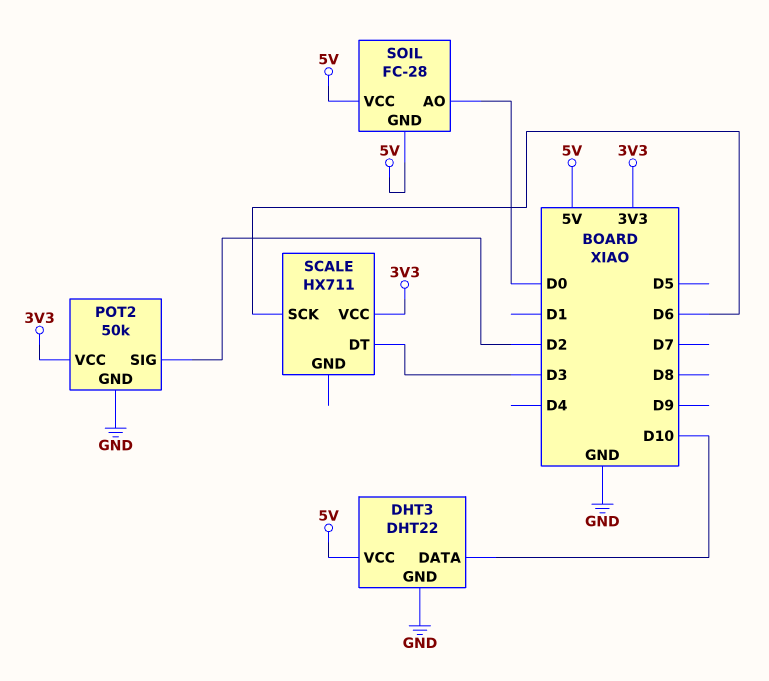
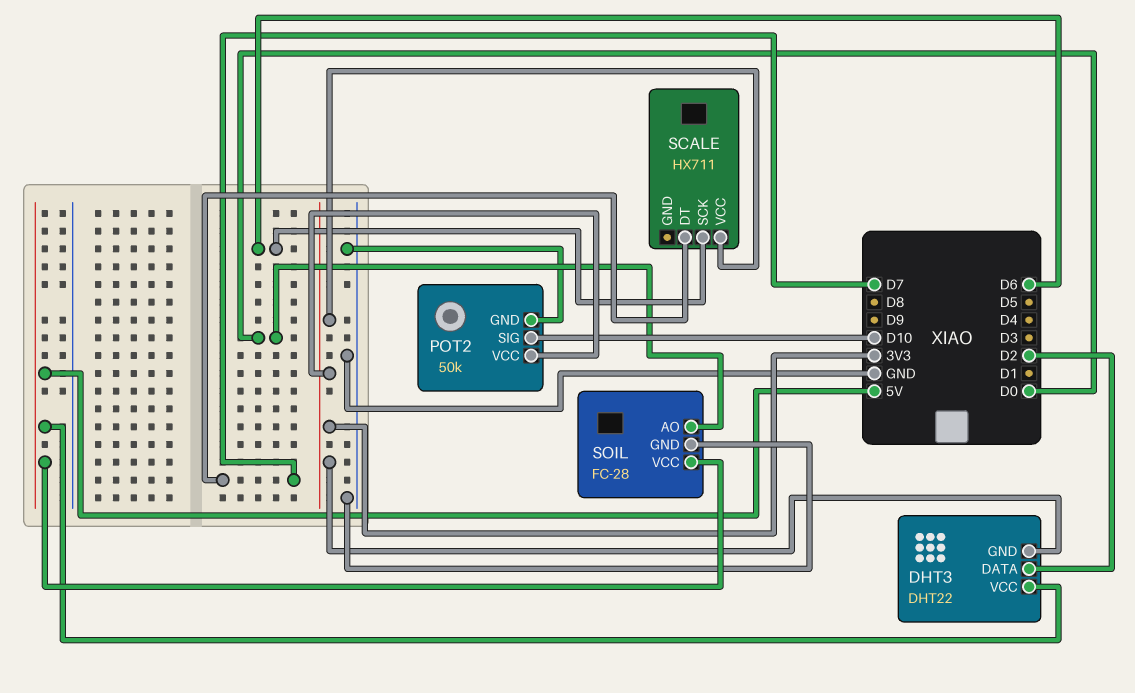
DHT3 pin DATA: D10 -> D2
DHT3 pin GND: GND -> 3V3
POT2 pin SIG: D2 -> D10
SCALE pin DT: D3 -> D7
SOIL pin GND: 5V -> GND

